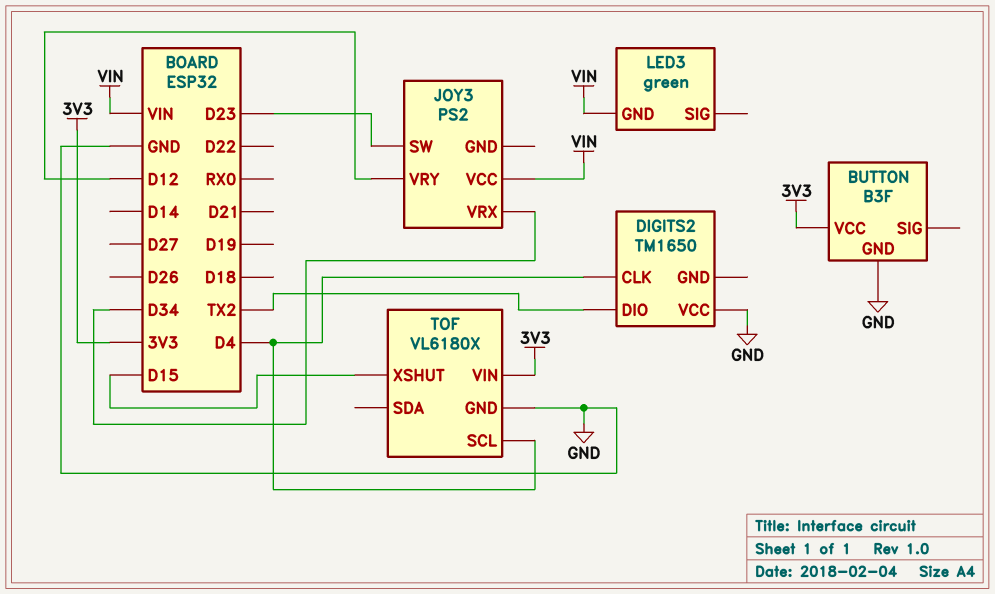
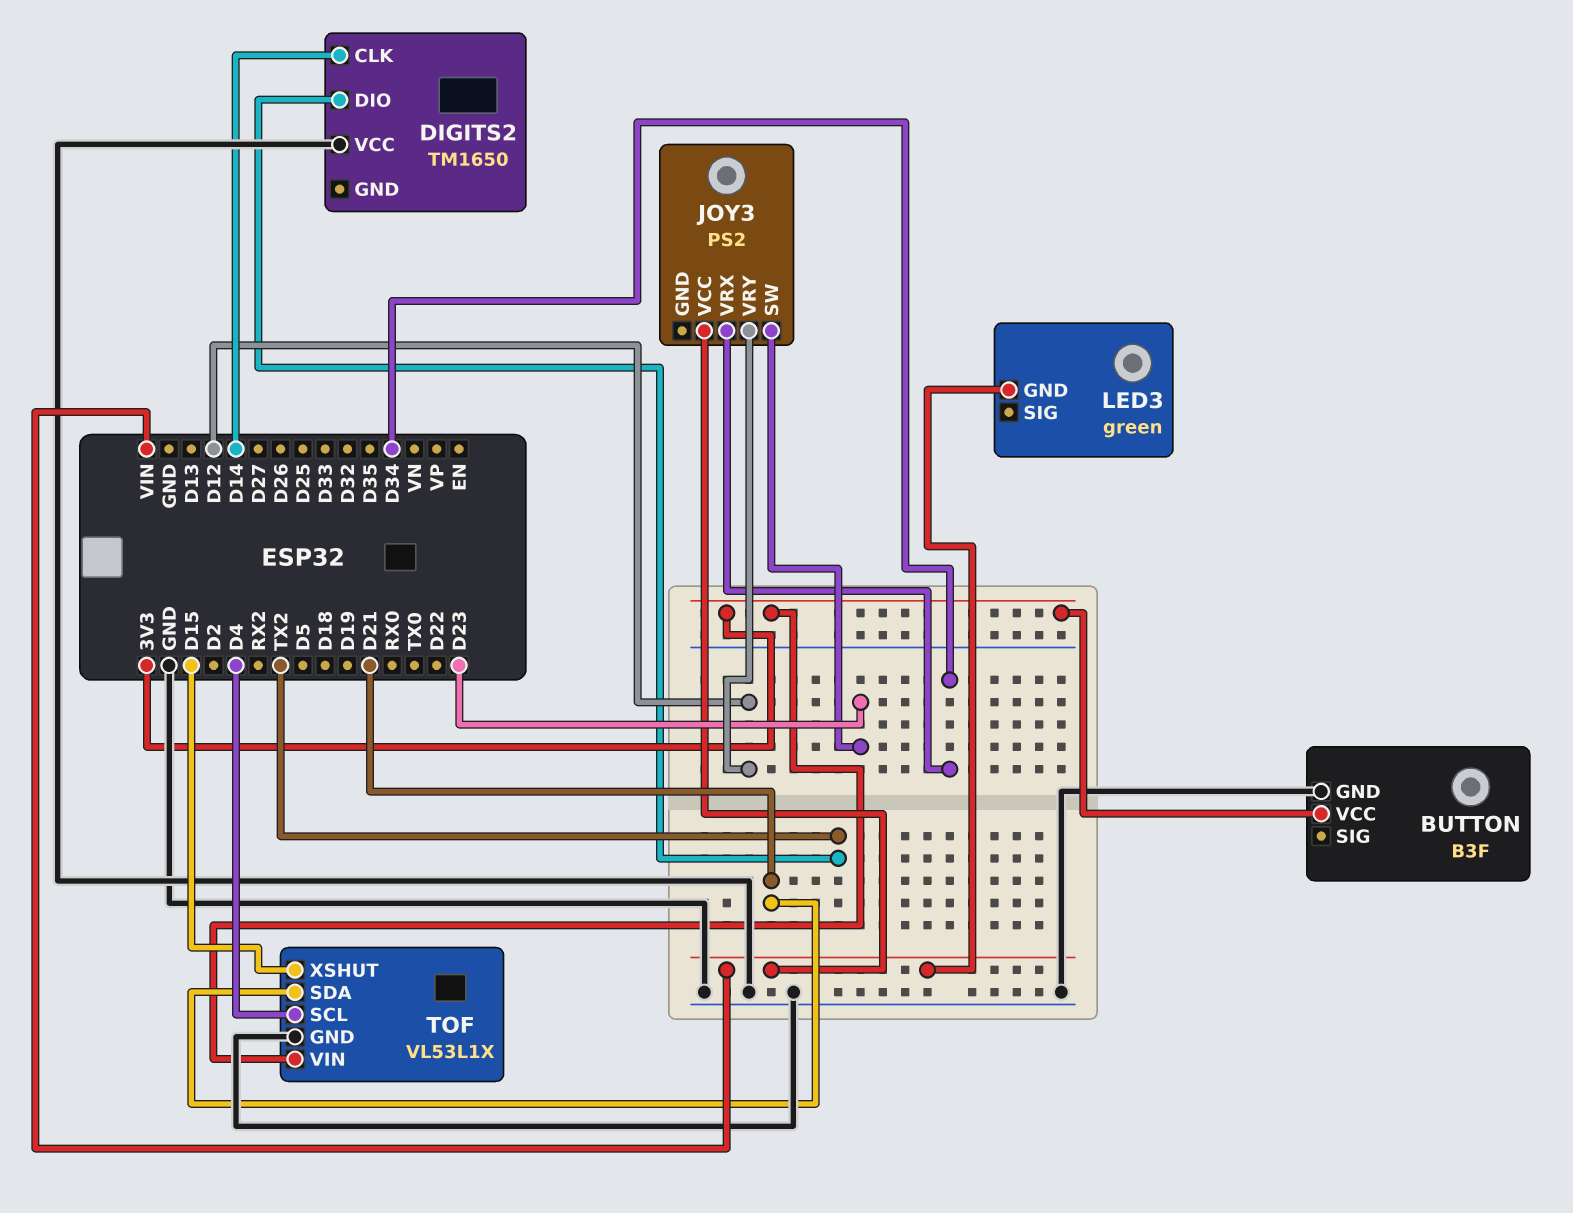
DIGITS2 pin CLK: D4 -> D14
TOF: VL6180X -> VL53L1X
TOF pin SDA: none -> D21

